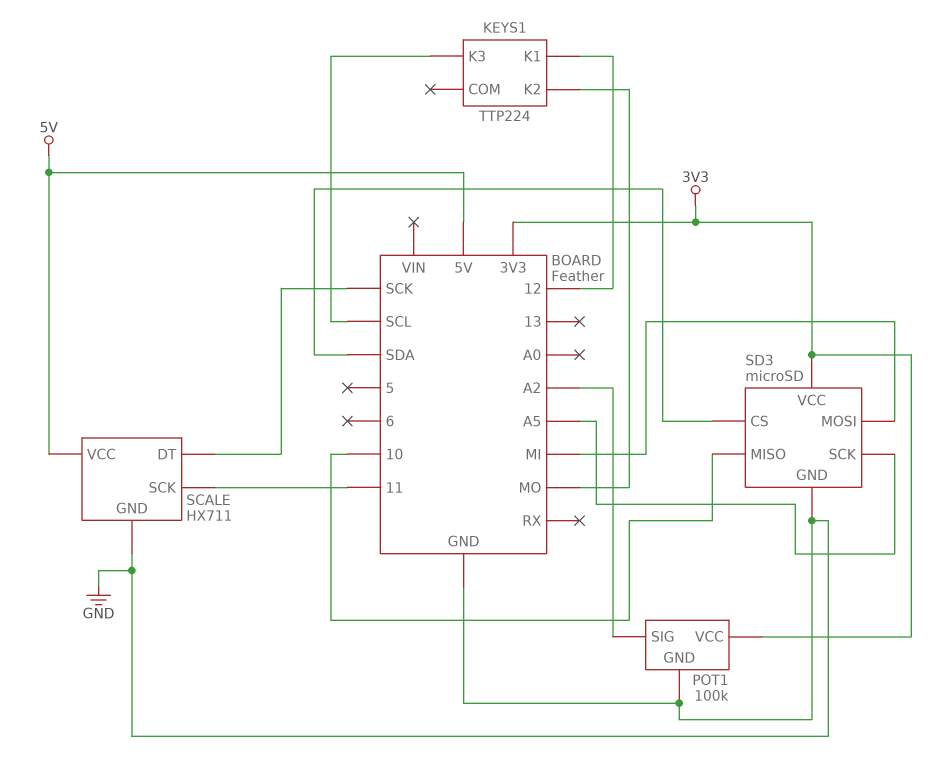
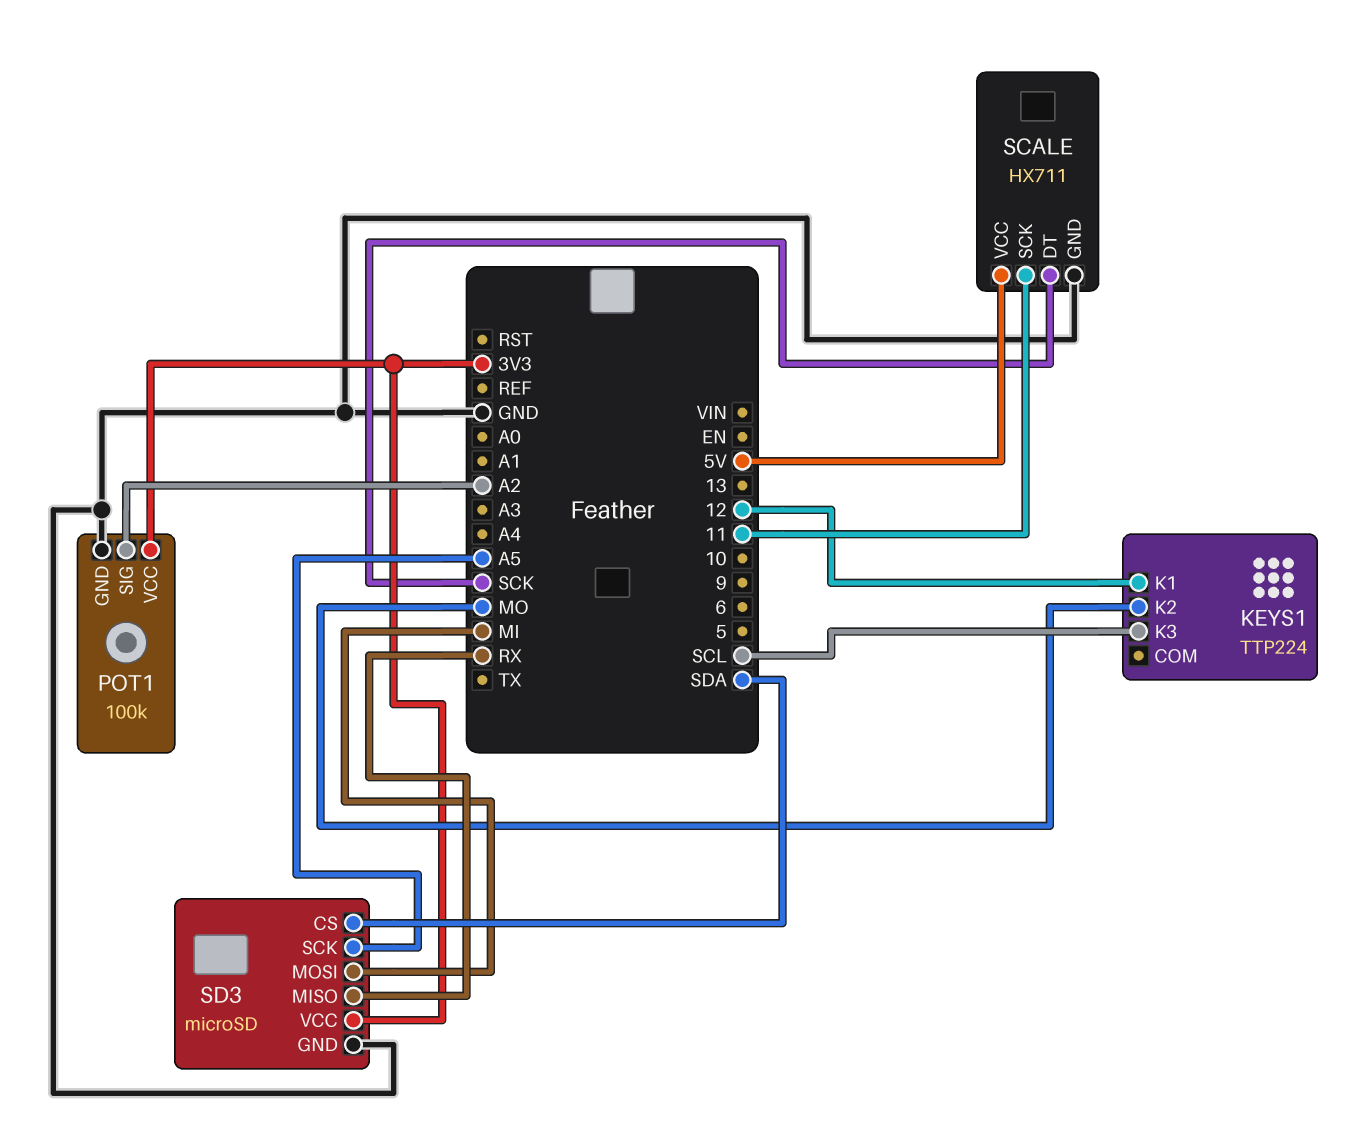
SD3 pin MISO: 10 -> RX

